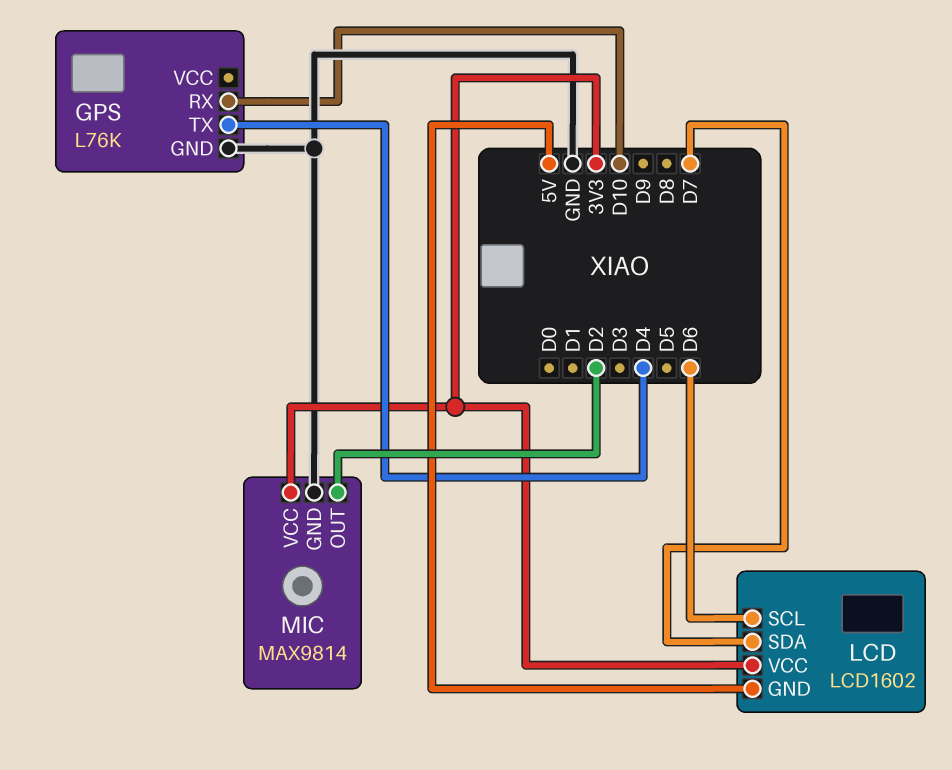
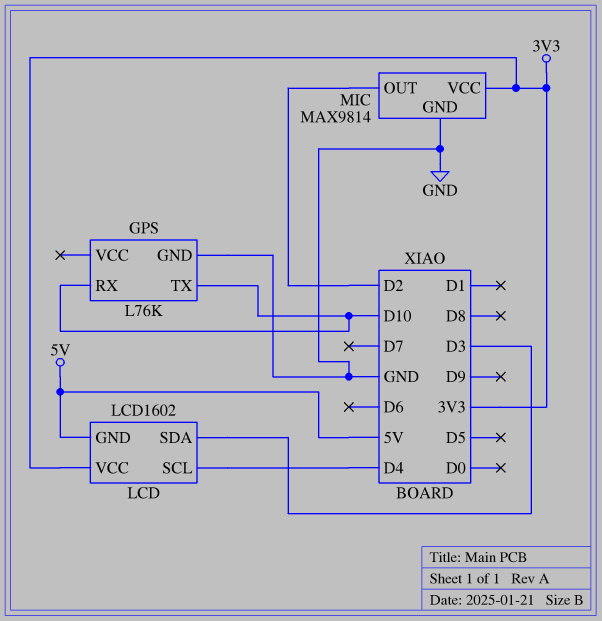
GPS pin TX: D4 -> D10
LCD pin SCL: D6 -> D4
LCD pin SDA: D7 -> D3

